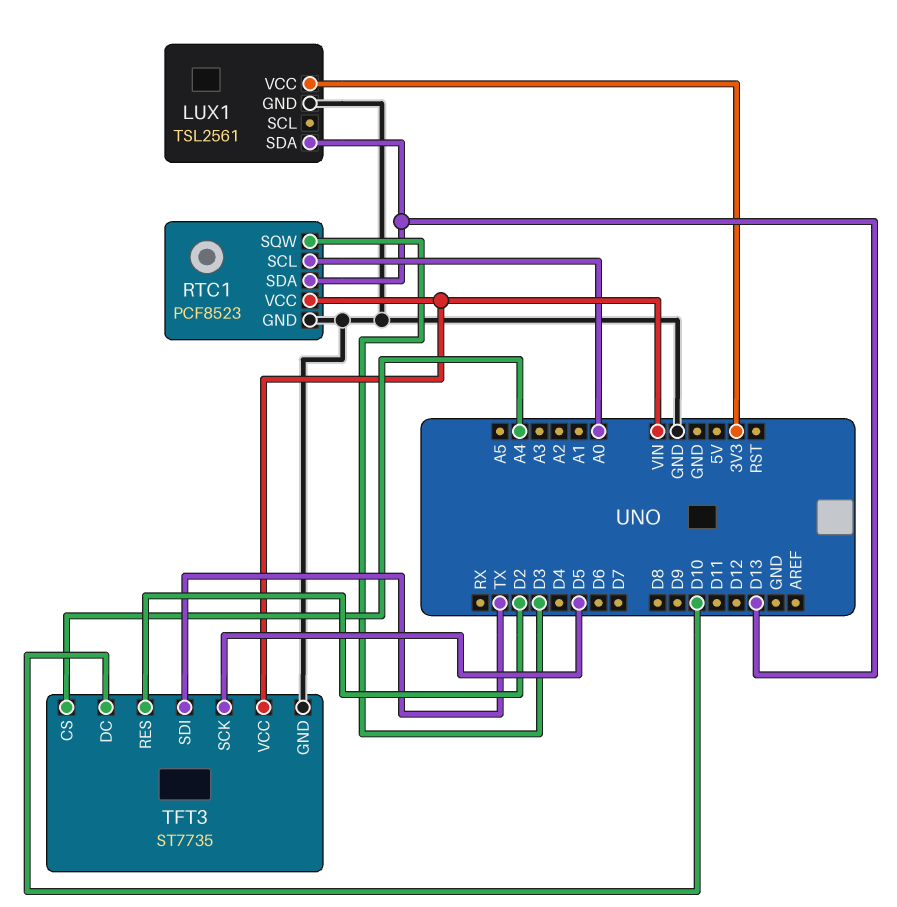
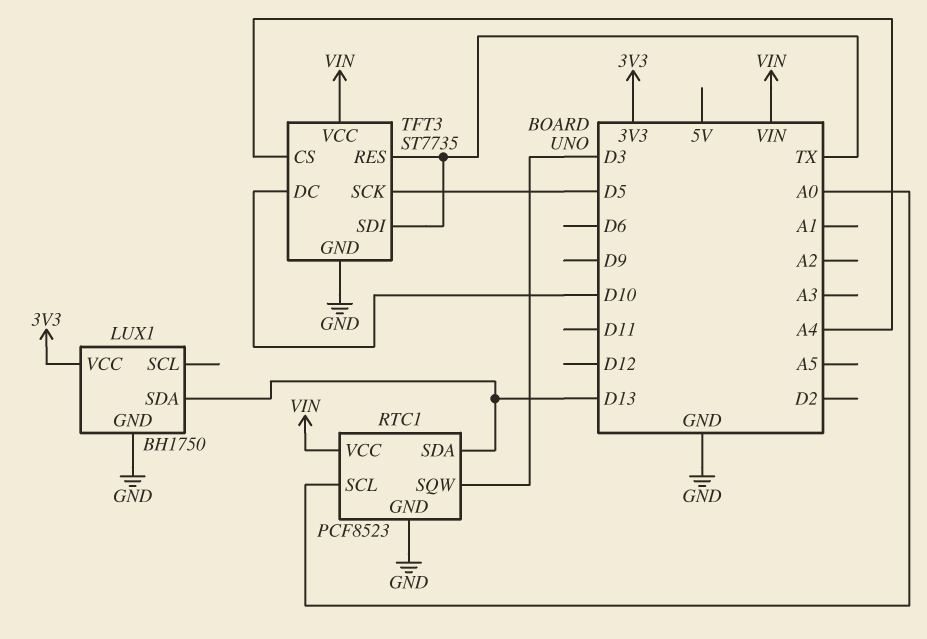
LUX1: TSL2561 -> BH1750
TFT3 pin RES: D2 -> TX

